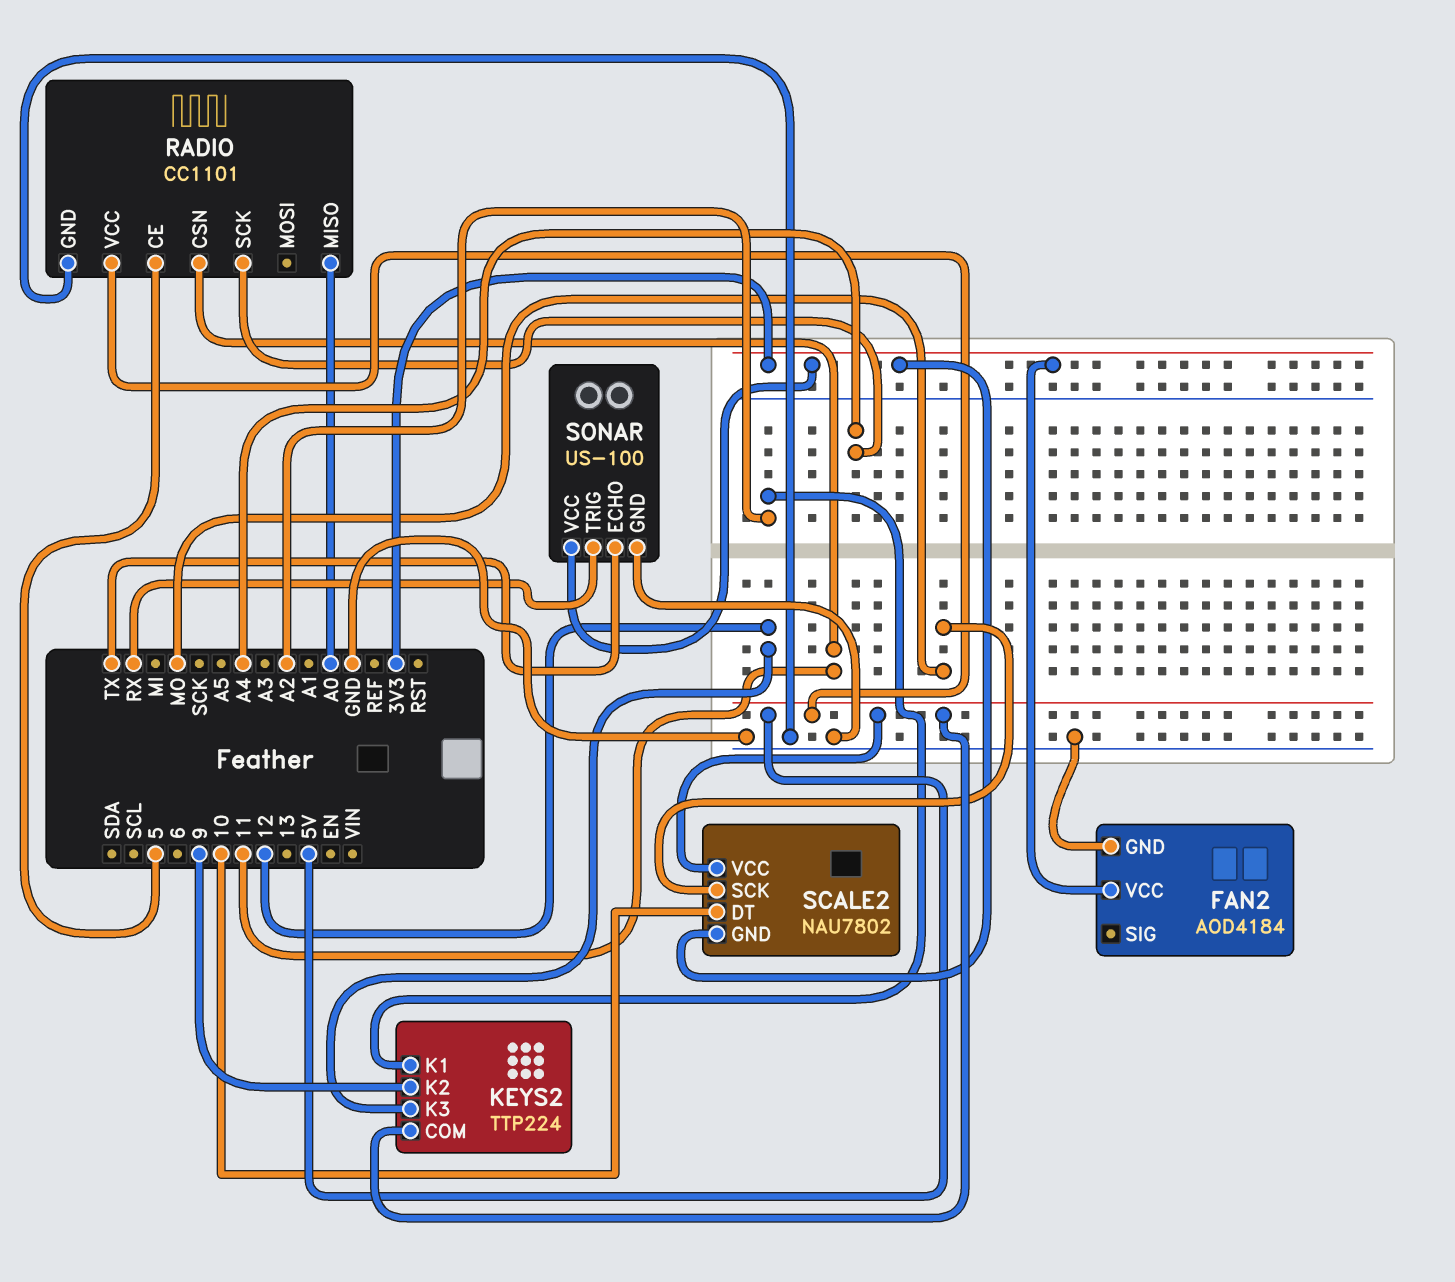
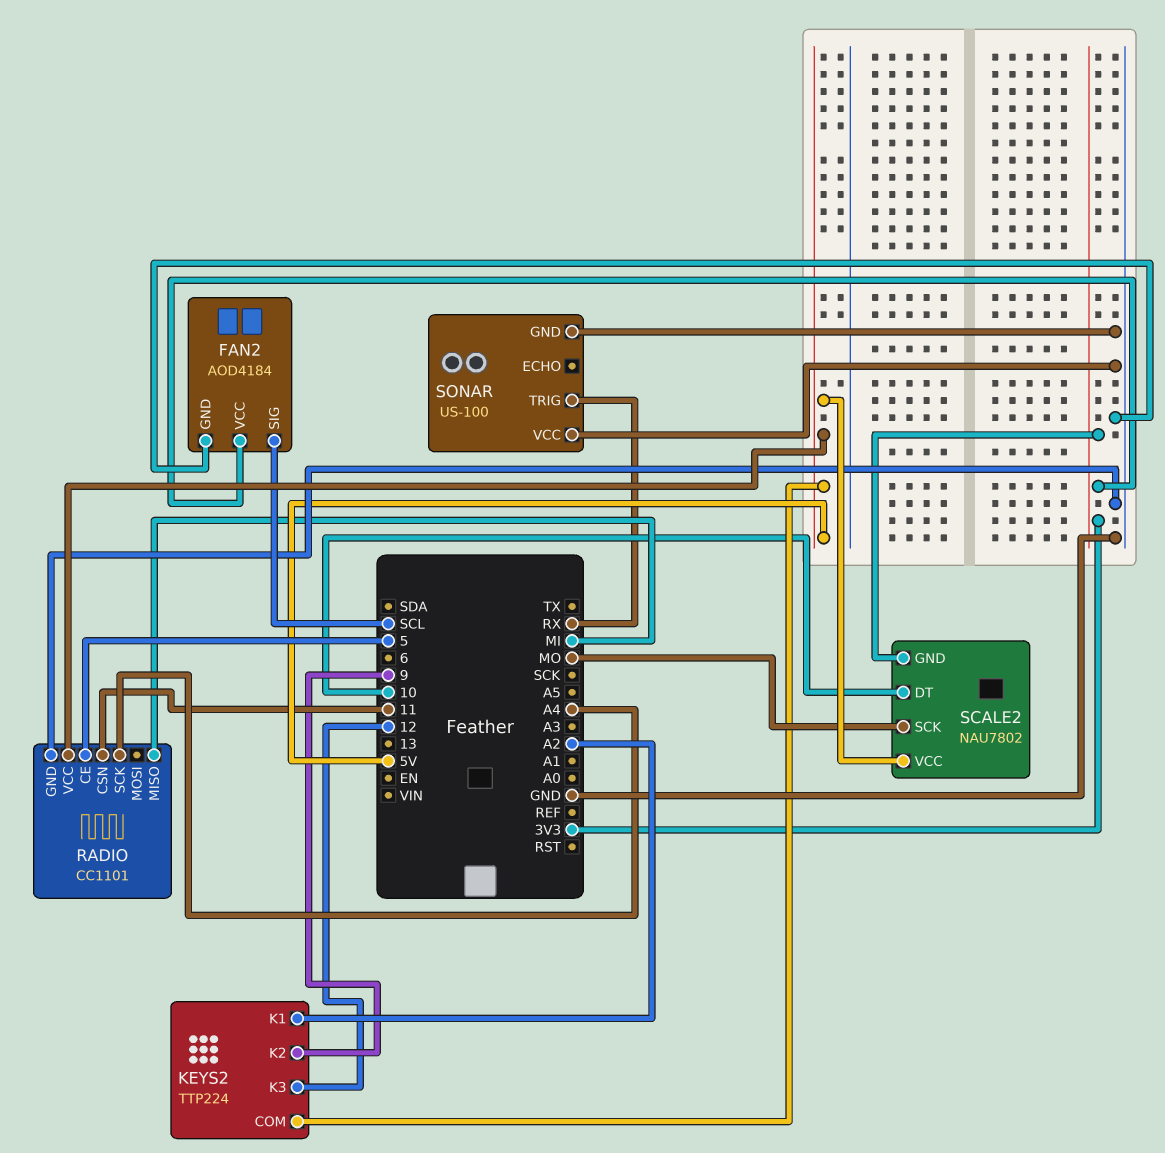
FAN2 pin SIG: none -> SCL
RADIO pin MISO: A0 -> MI
SONAR pin ECHO: TX -> none
SONAR pin VCC: 3V3 -> GND

